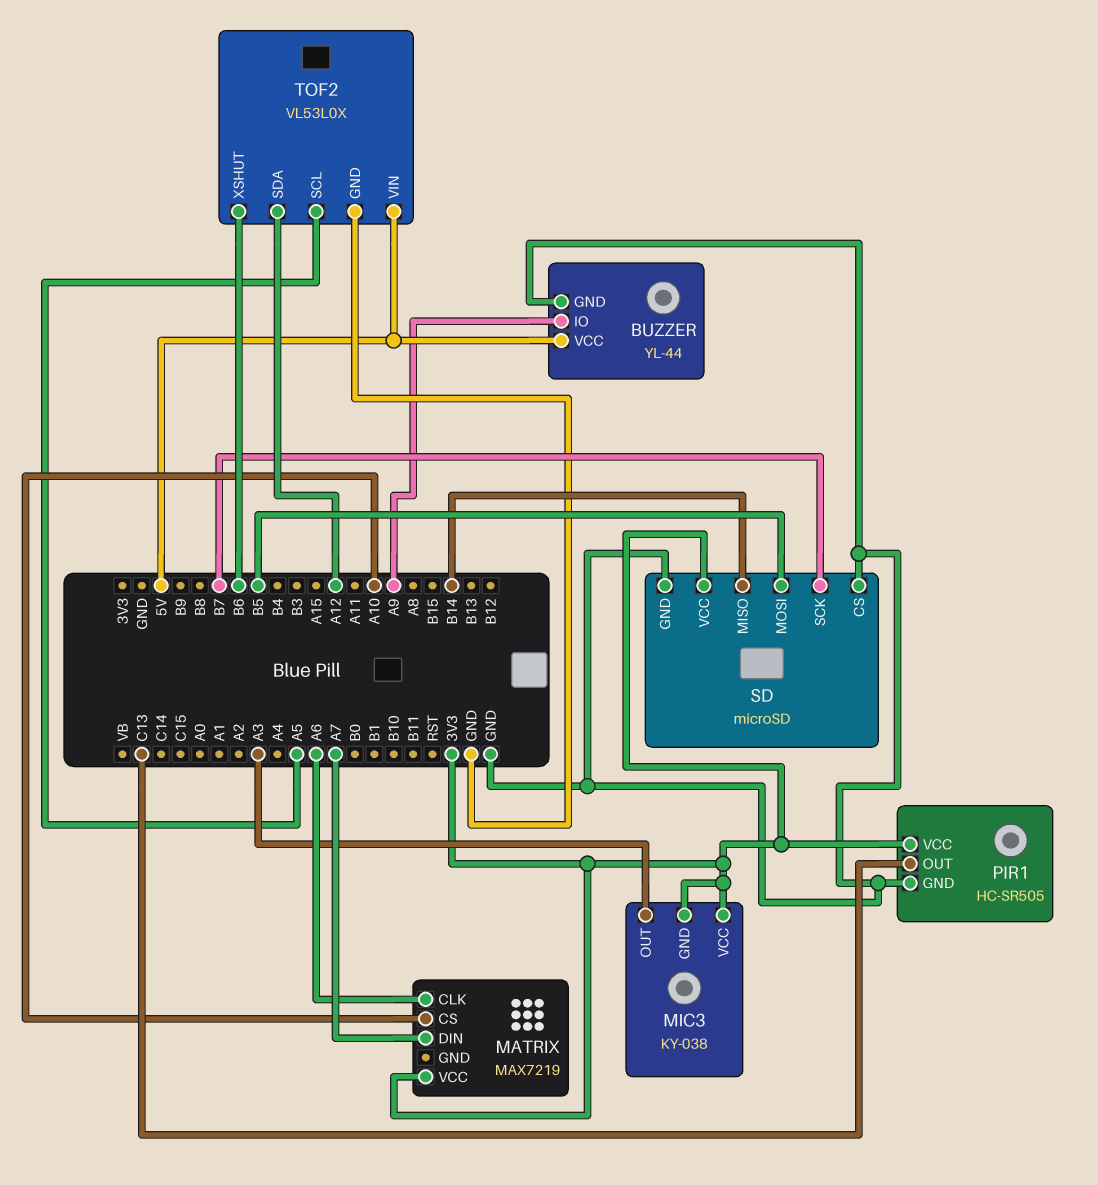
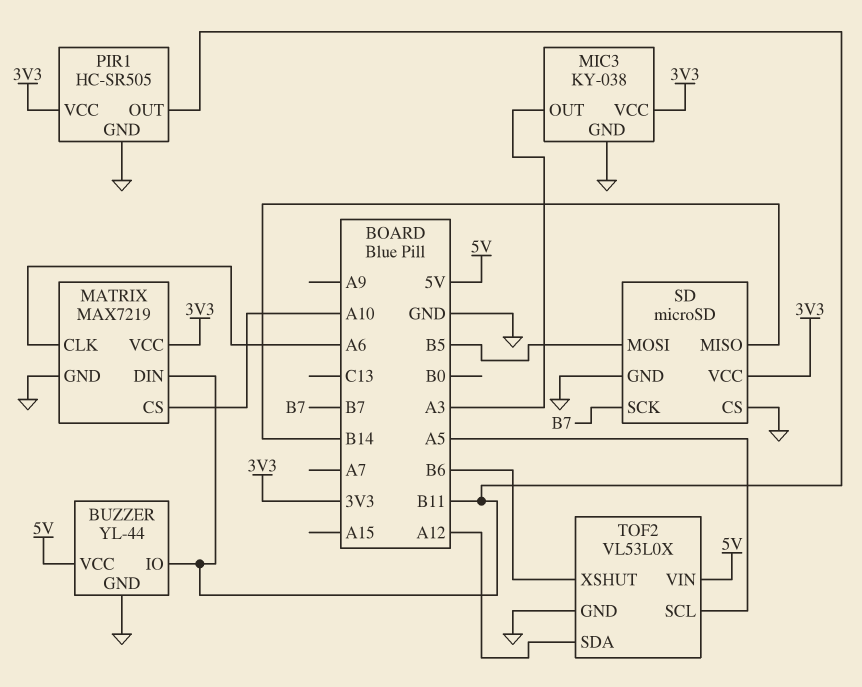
BUZZER pin IO: A9 -> B11
MATRIX pin DIN: A7 -> B11
MATRIX pin GND: none -> GND
MIC3 pin GND: 3V3 -> GND
PIR1 pin OUT: C13 -> B11

